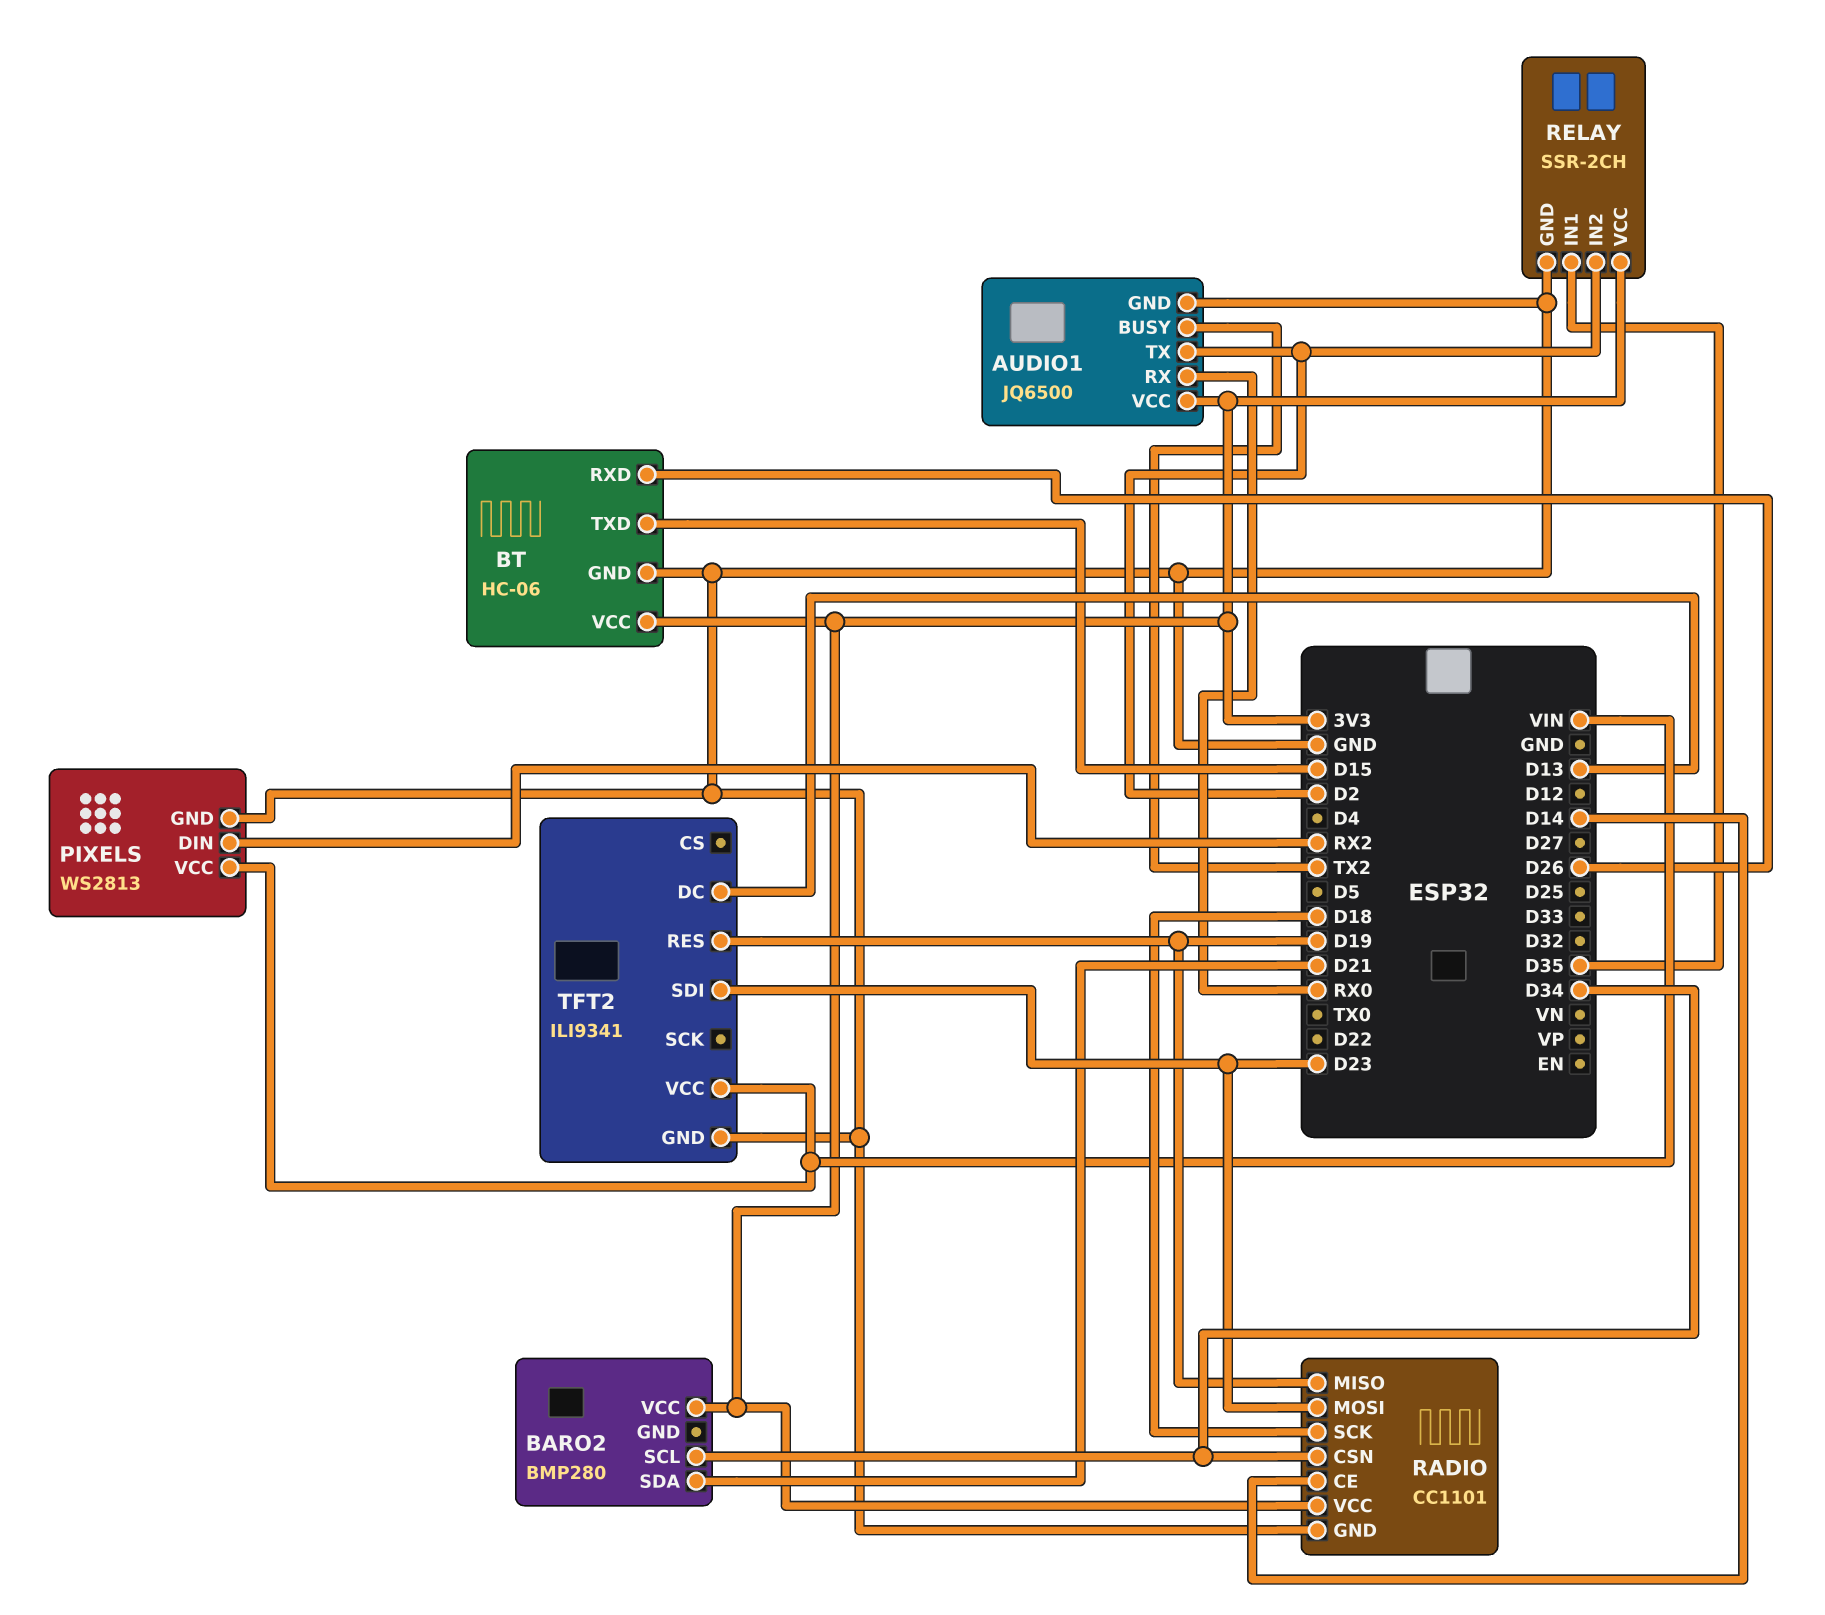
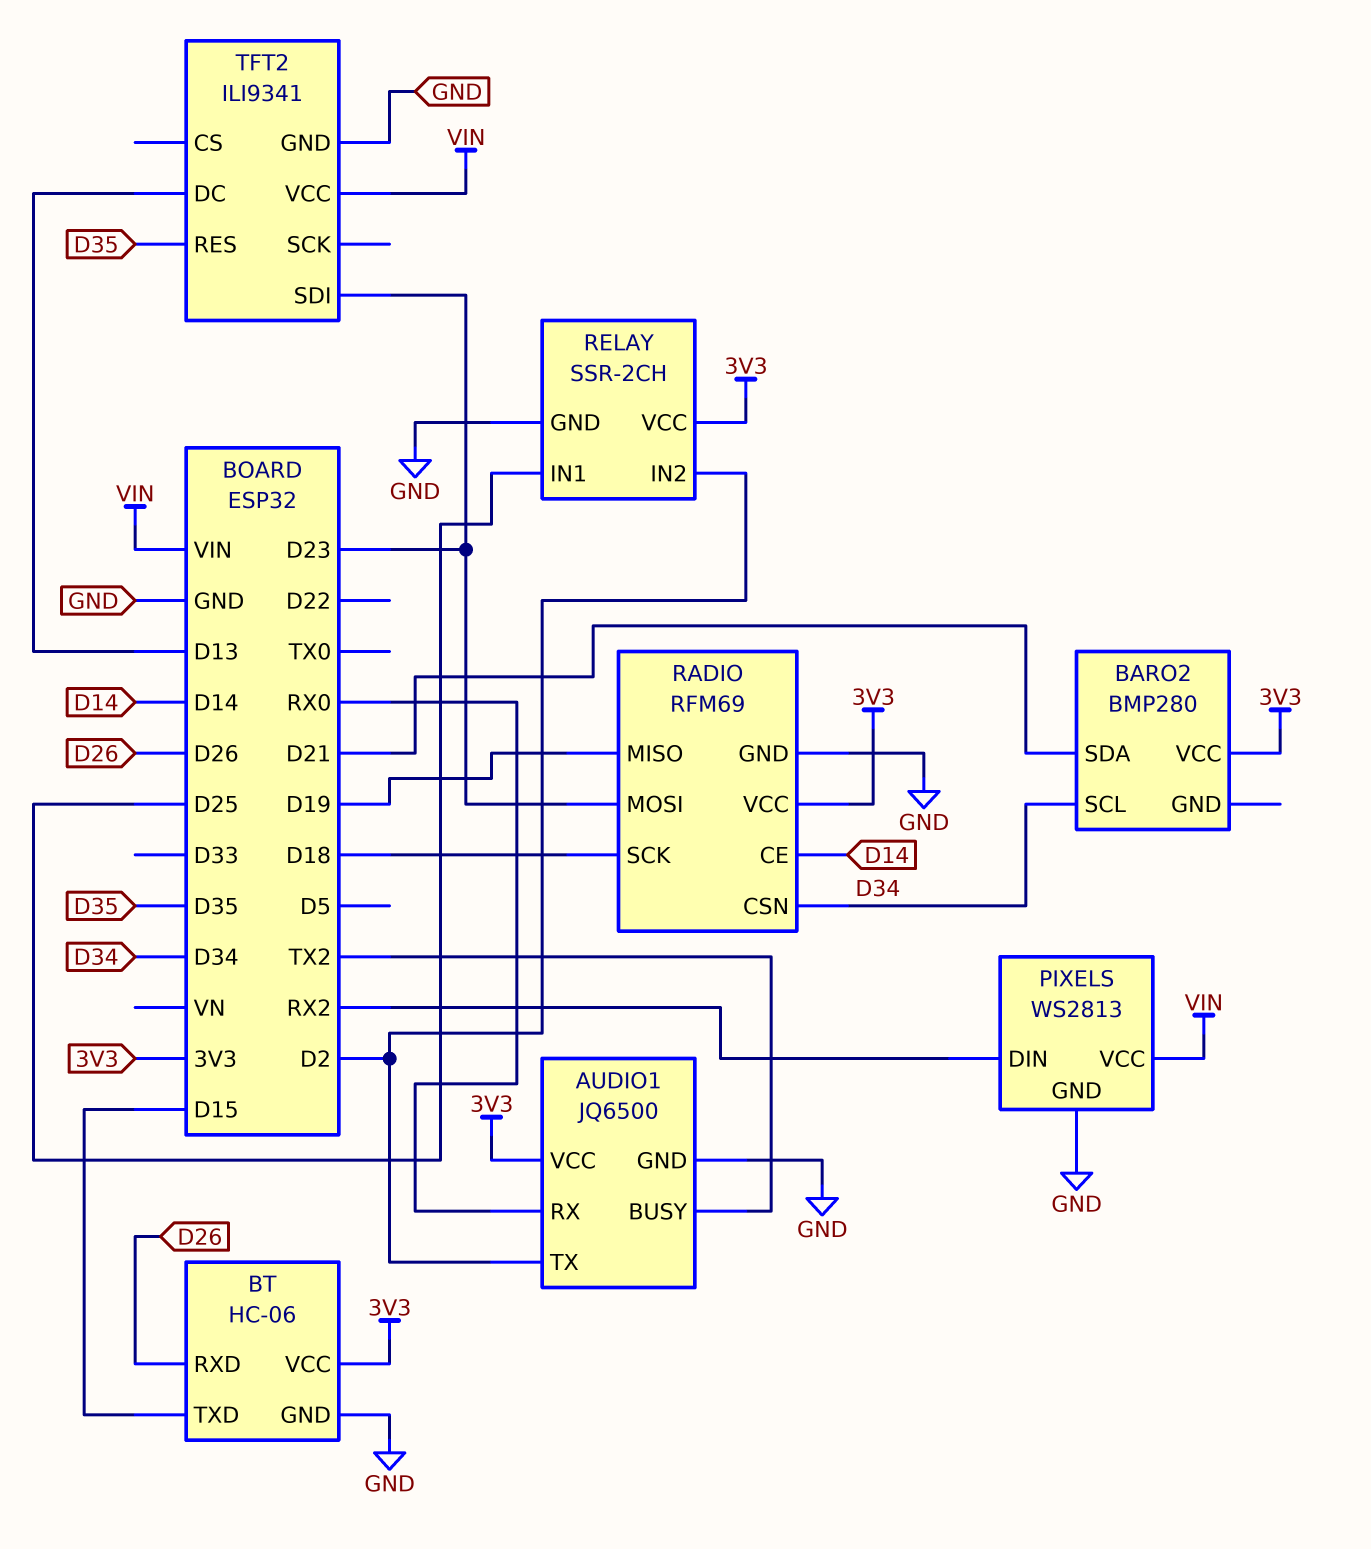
RADIO: CC1101 -> RFM69
RELAY pin IN1: D35 -> D25
TFT2 pin RES: D19 -> D35

